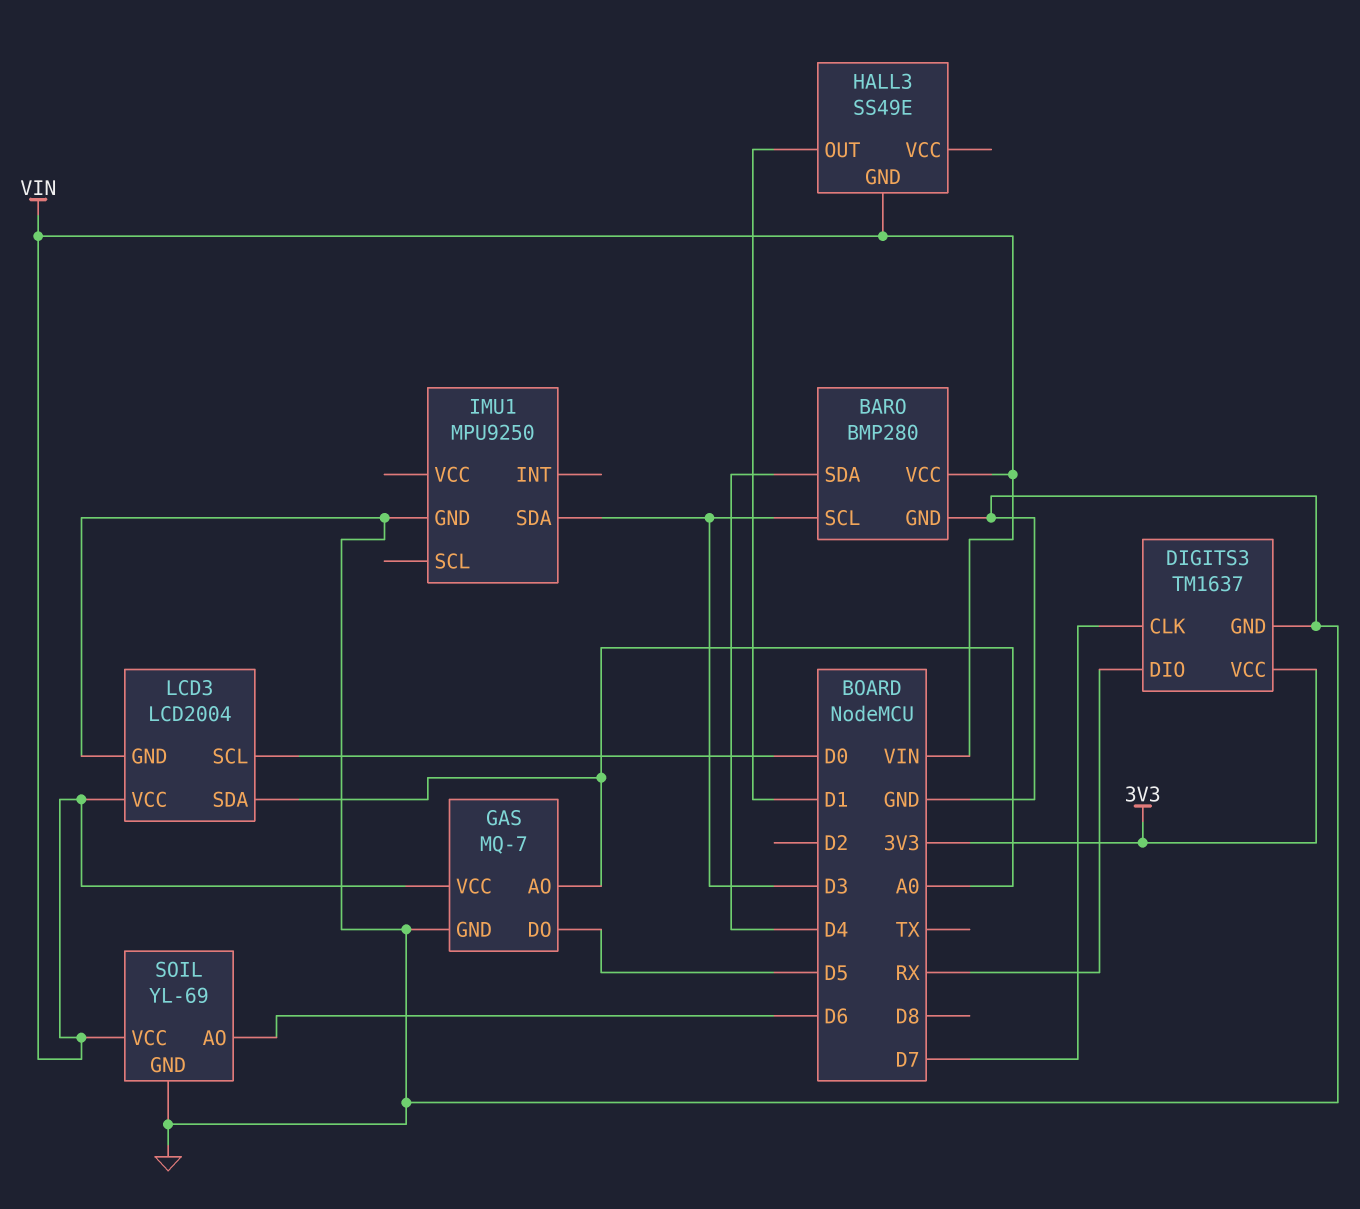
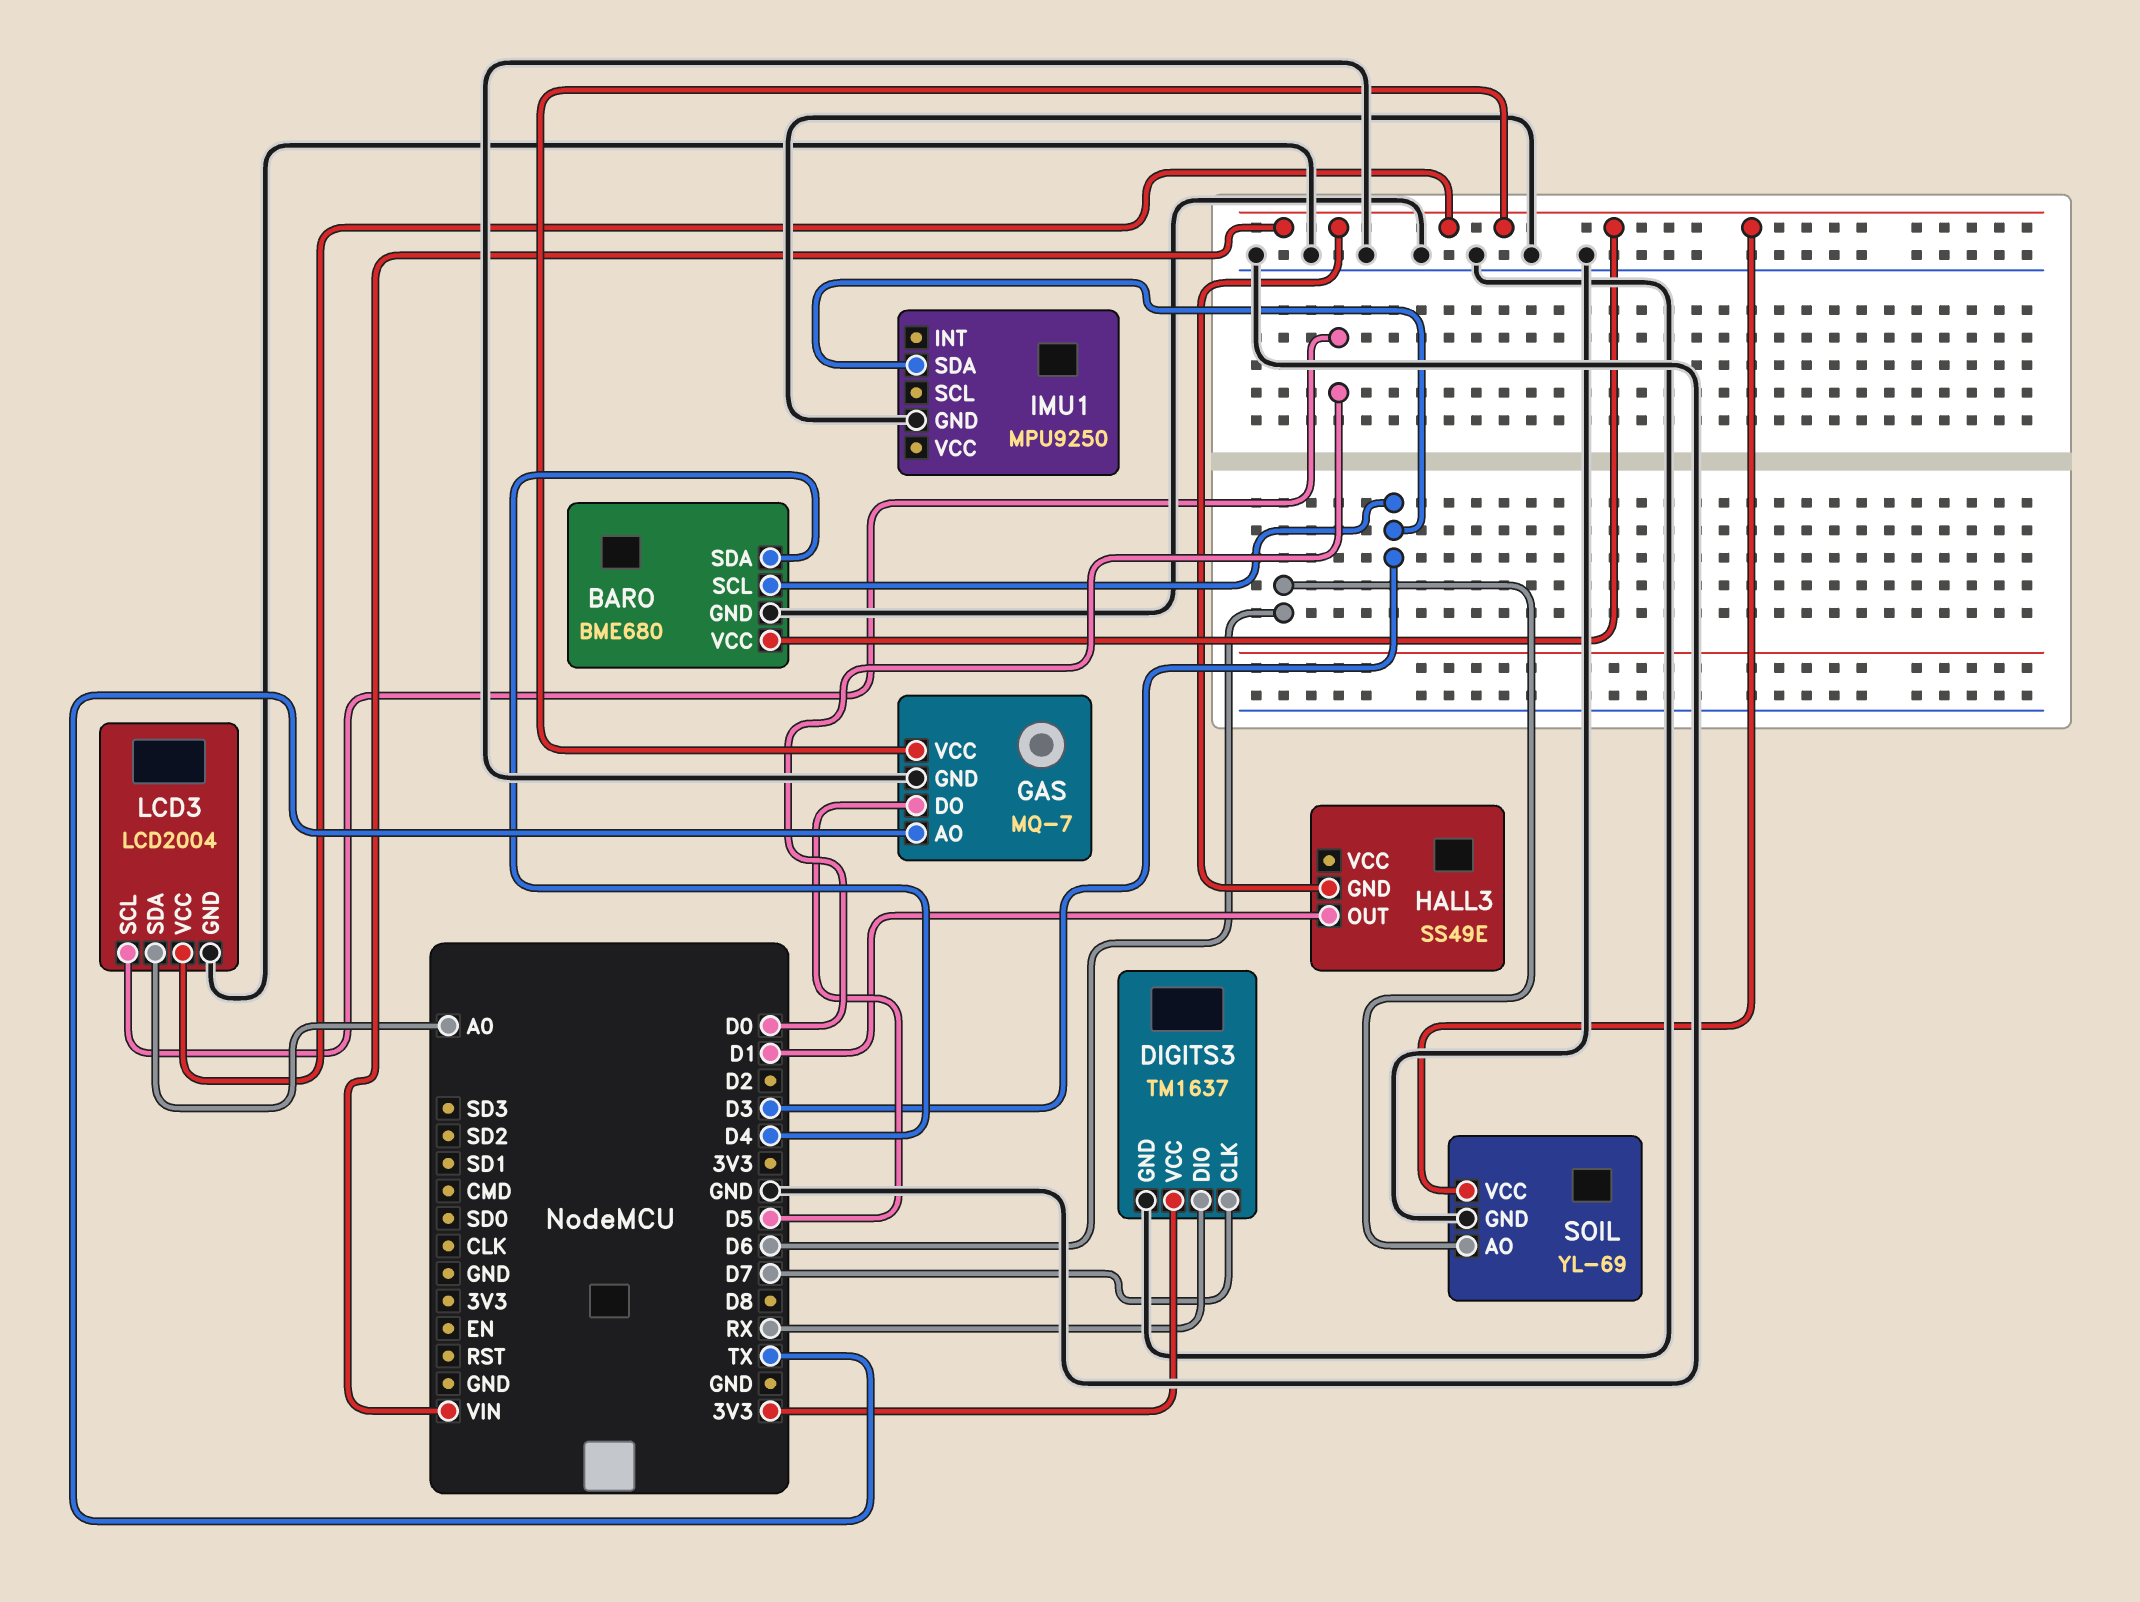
BARO: BMP280 -> BME680
GAS pin AO: A0 -> TX

